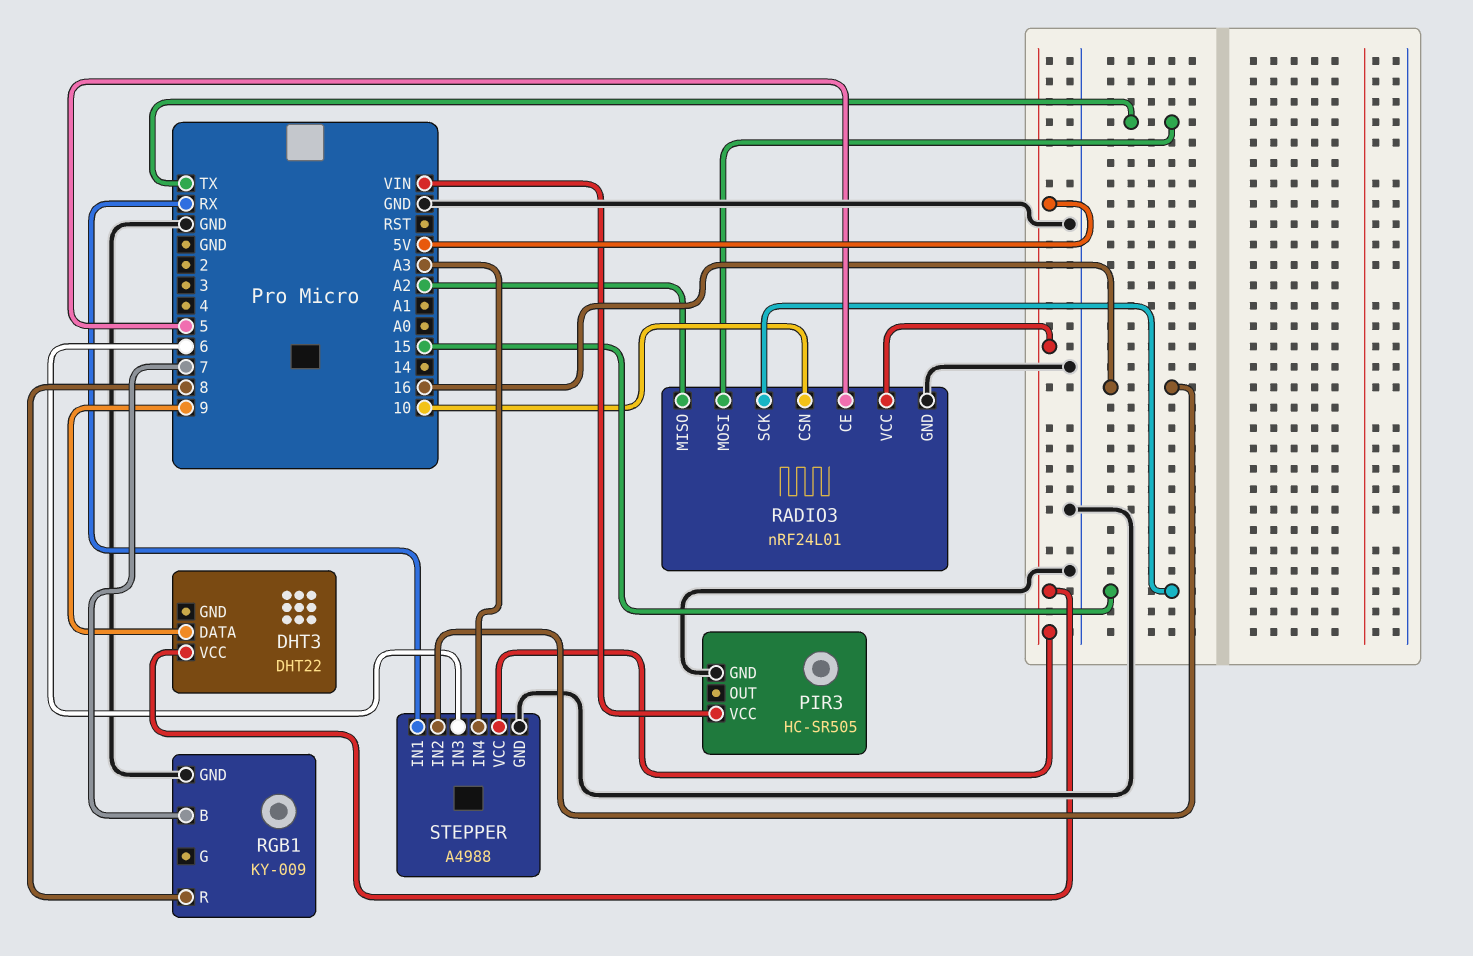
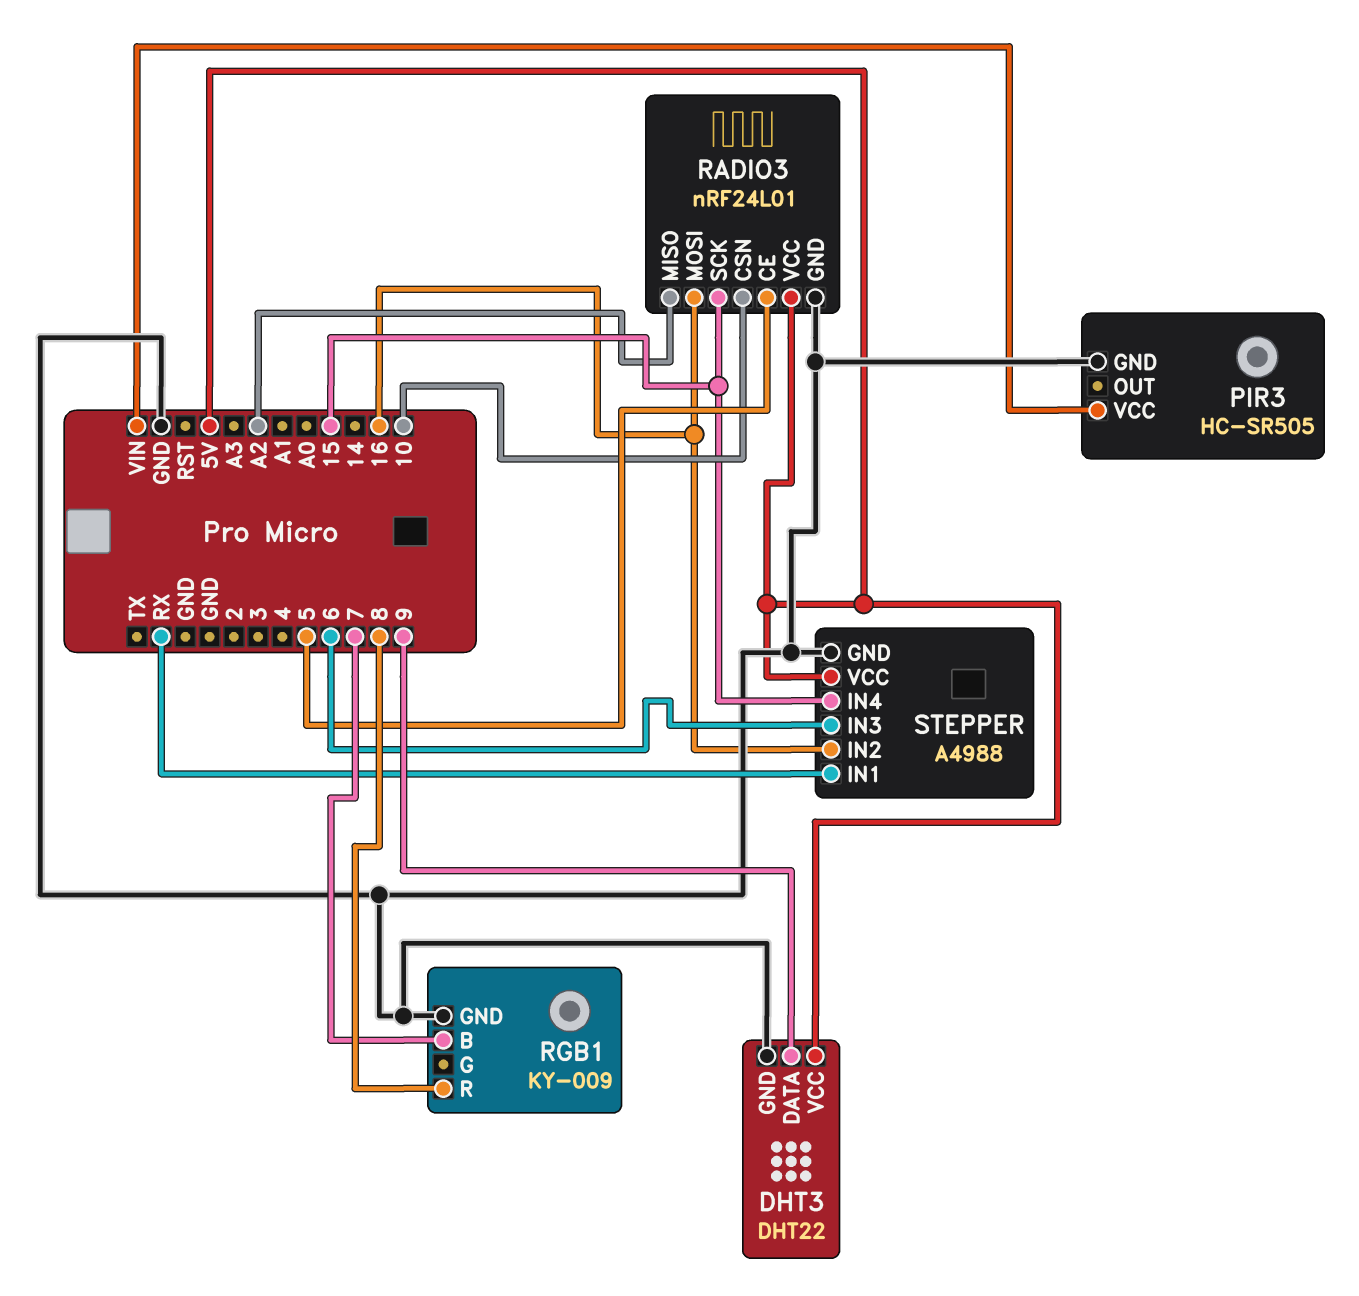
DHT3 pin GND: none -> GND
RADIO3 pin MOSI: TX -> 16
STEPPER pin IN4: A3 -> 15

